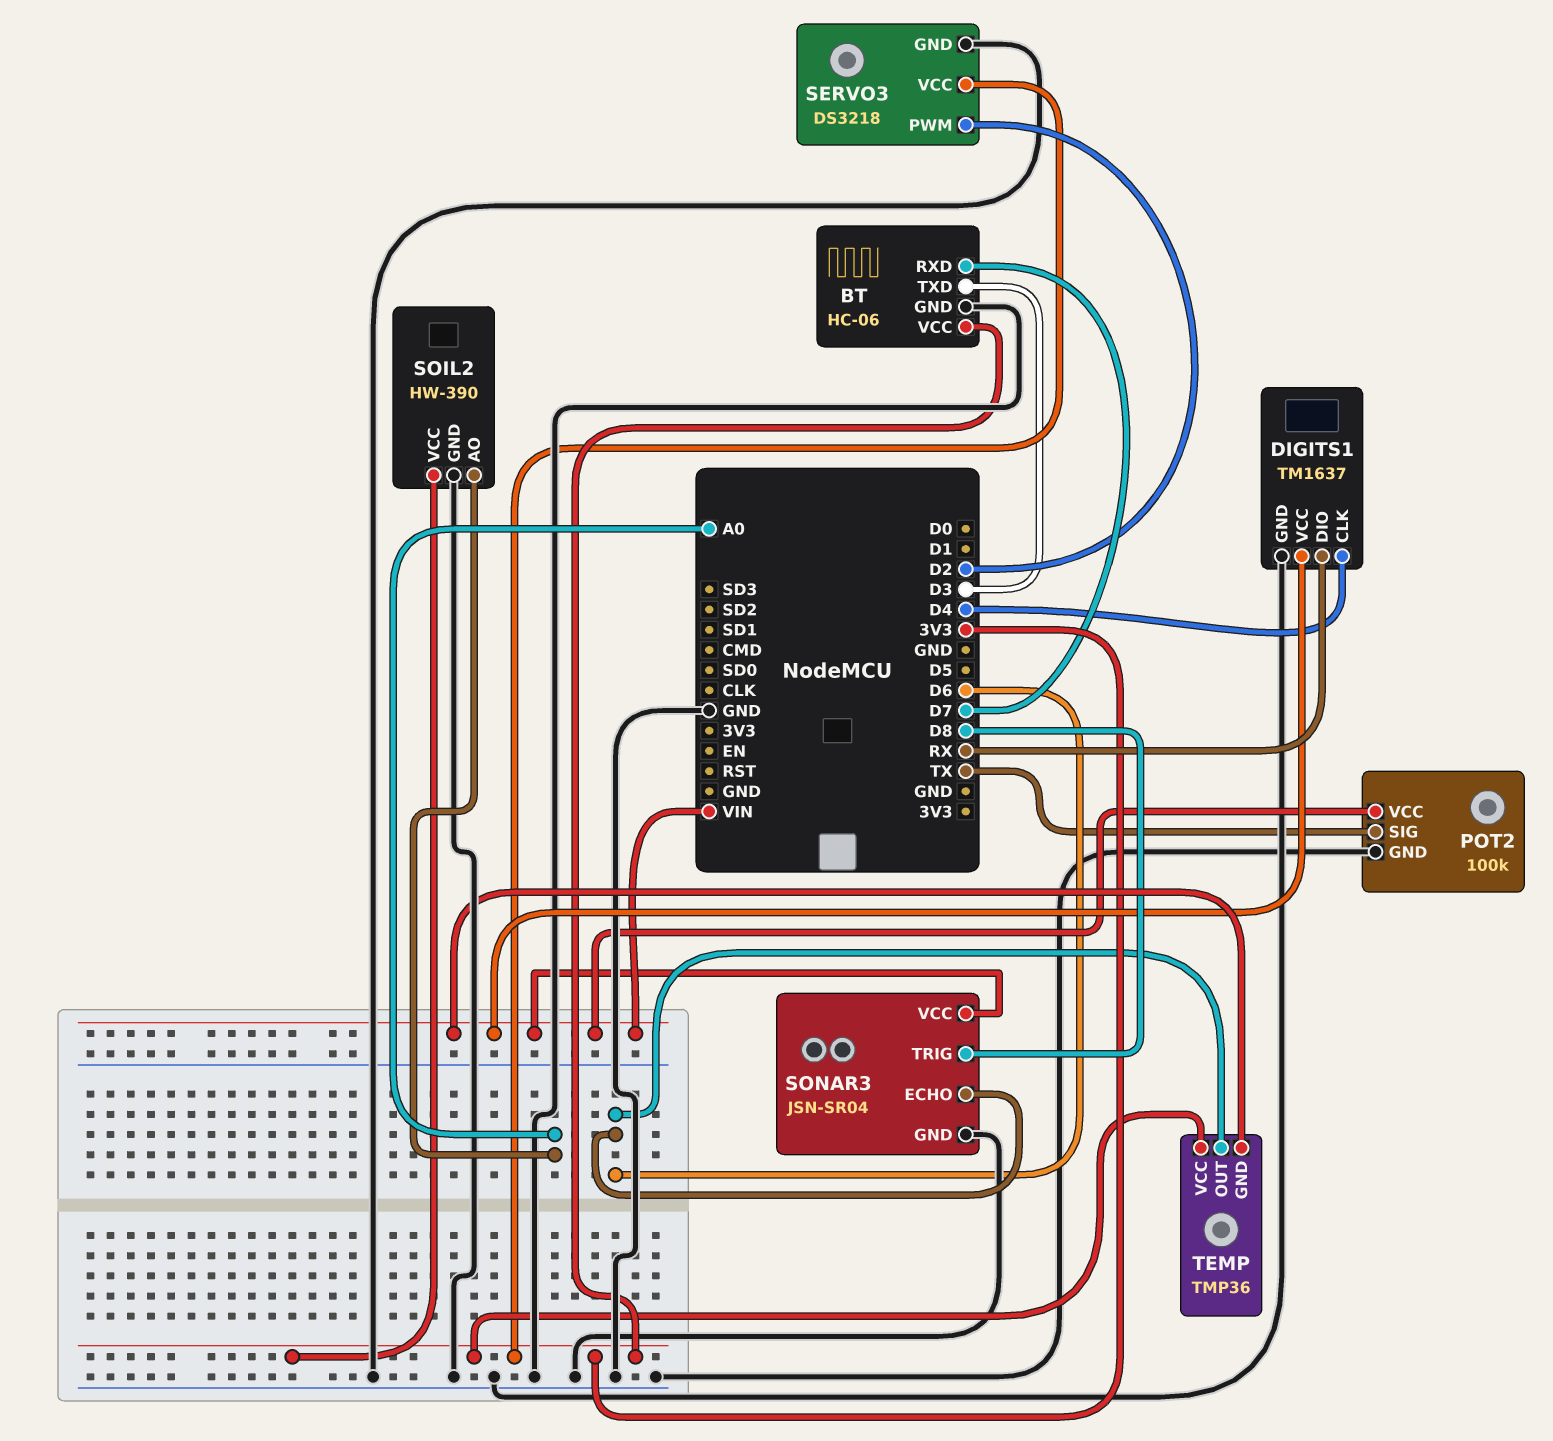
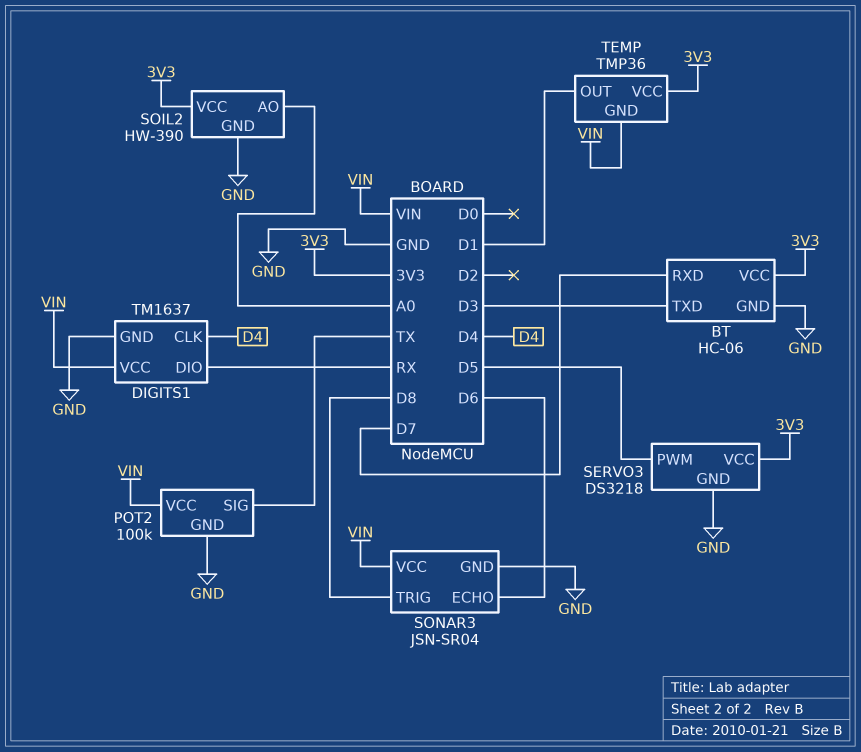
SERVO3 pin PWM: D2 -> D5
TEMP pin OUT: D6 -> D1

